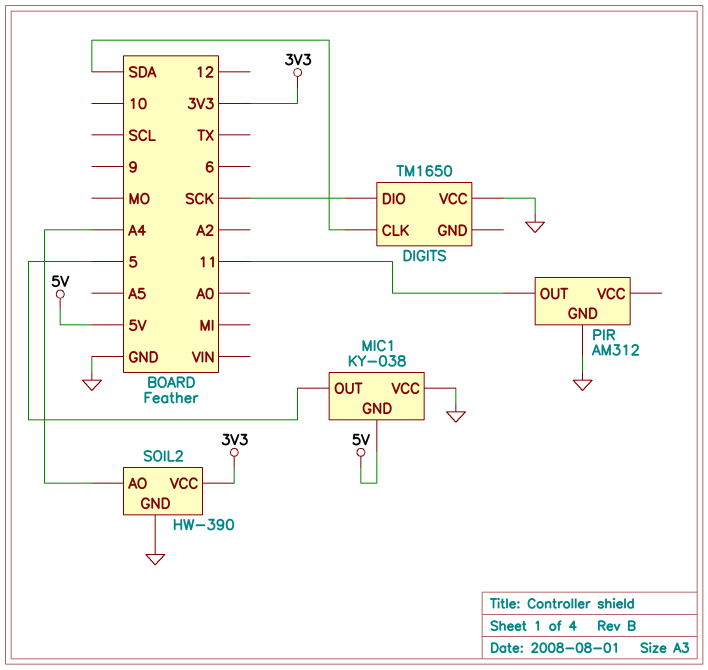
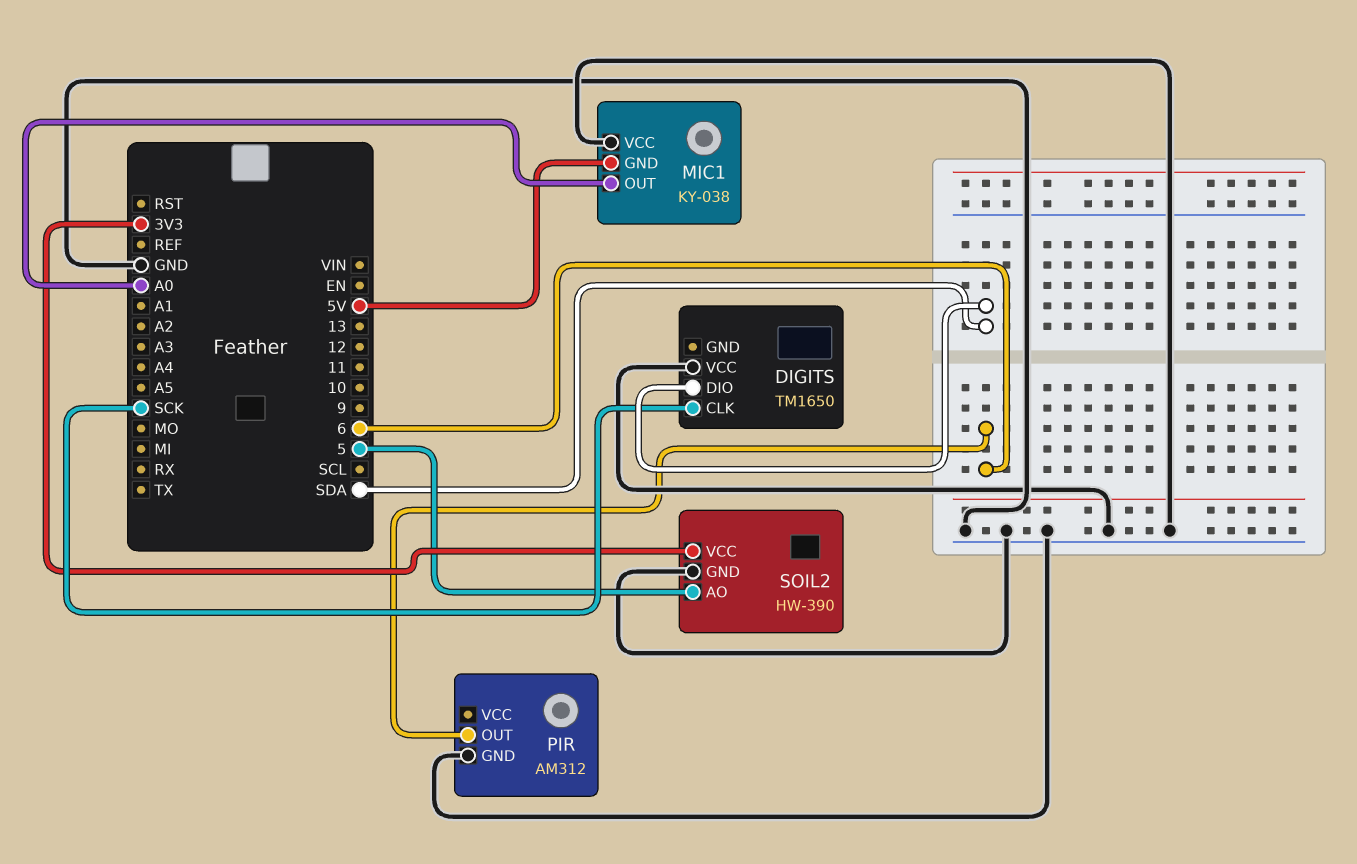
DIGITS pin CLK: SDA -> SCK
DIGITS pin DIO: SCK -> SDA
MIC1 pin OUT: 5 -> A0
PIR pin OUT: 11 -> 6
SOIL2 pin AO: A4 -> 5

